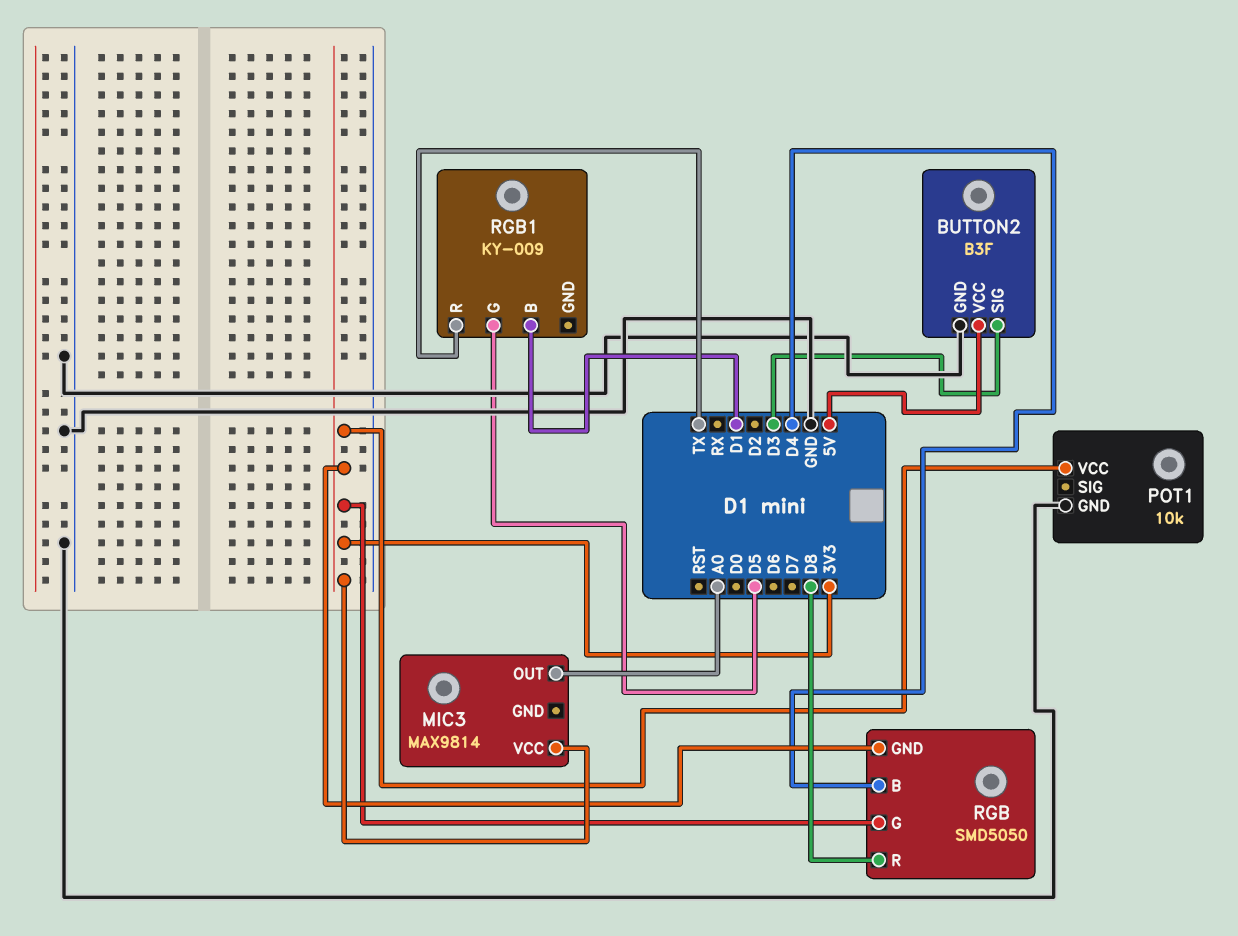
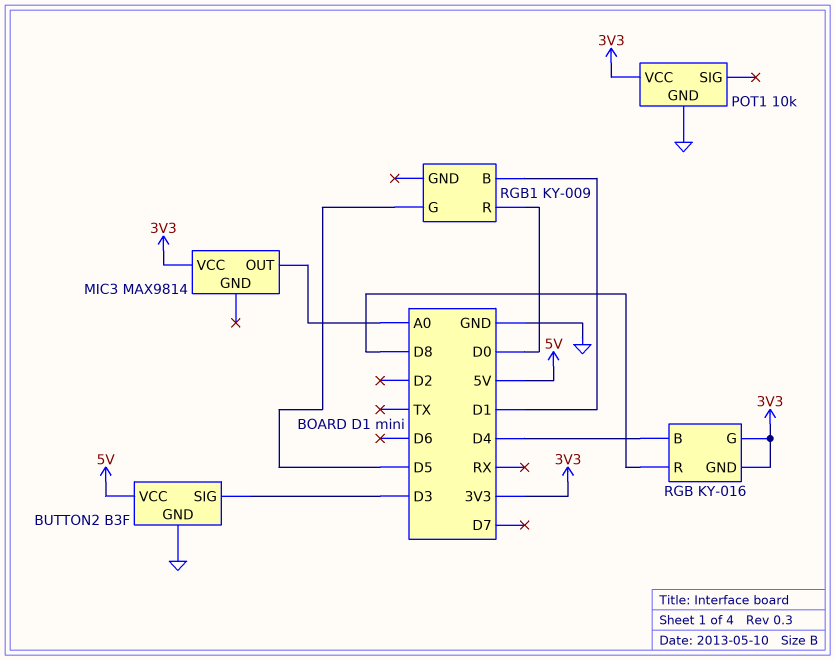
RGB: SMD5050 -> KY-016
RGB1 pin R: TX -> D0

